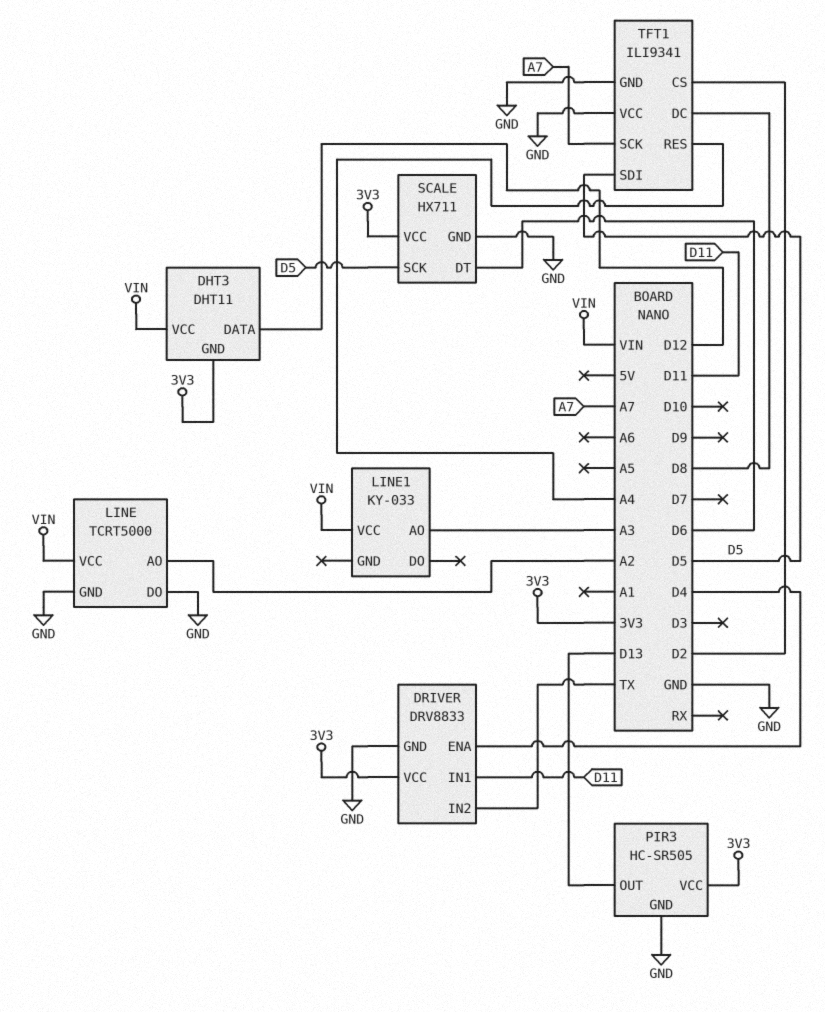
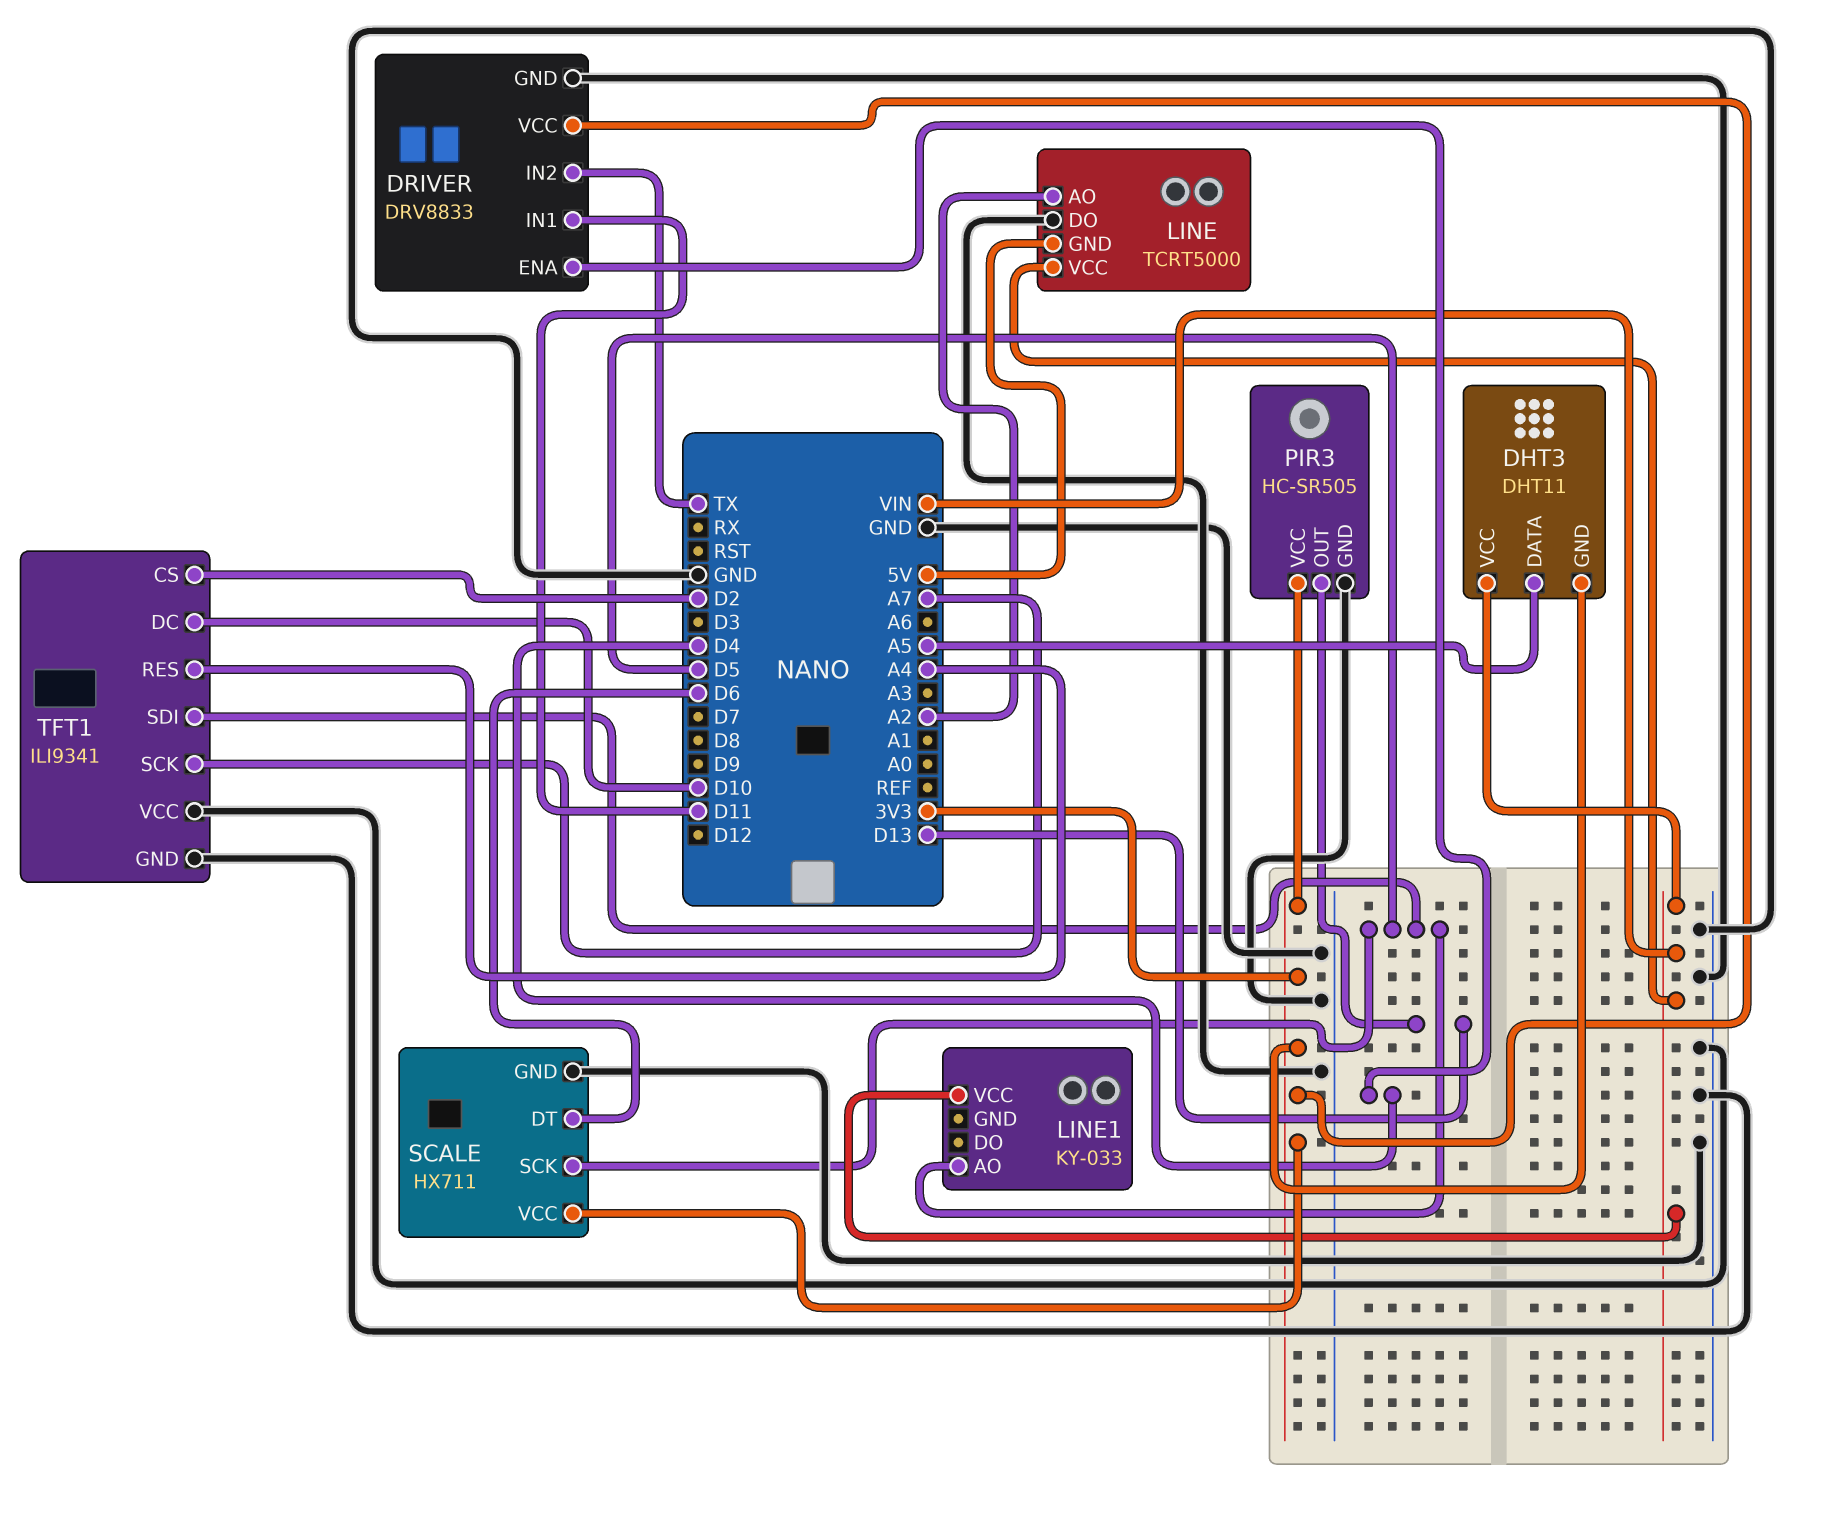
DHT3 pin DATA: D12 -> A5
LINE pin GND: GND -> 5V
LINE1 pin AO: A3 -> D5
TFT1 pin DC: D8 -> D10

